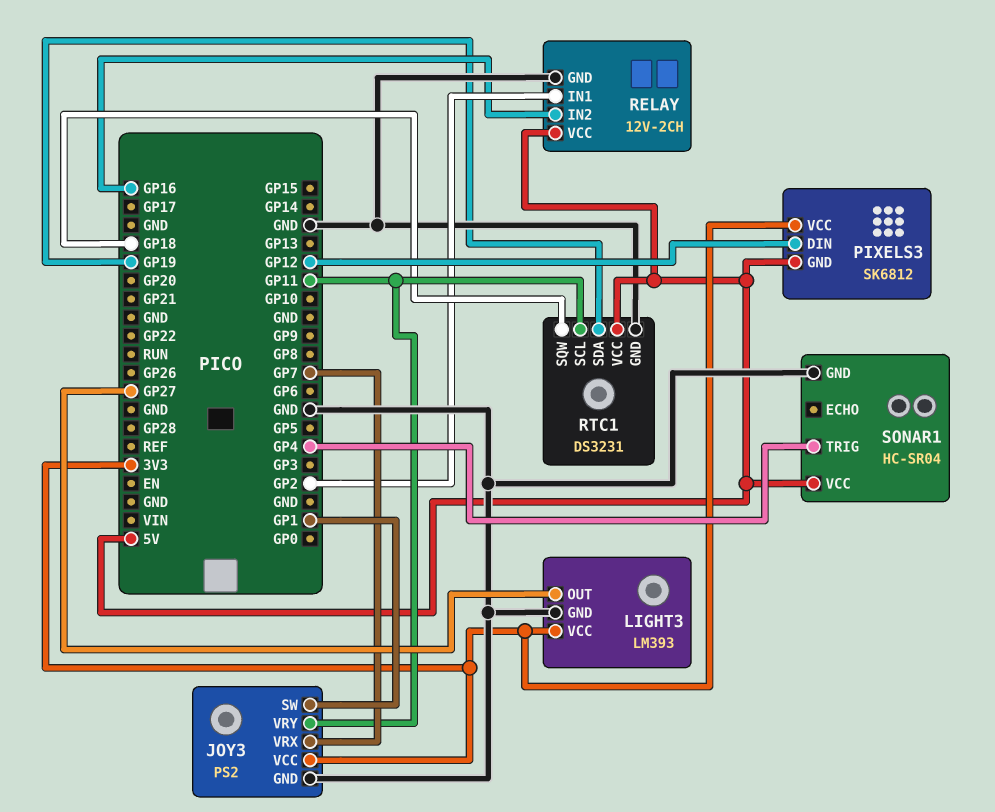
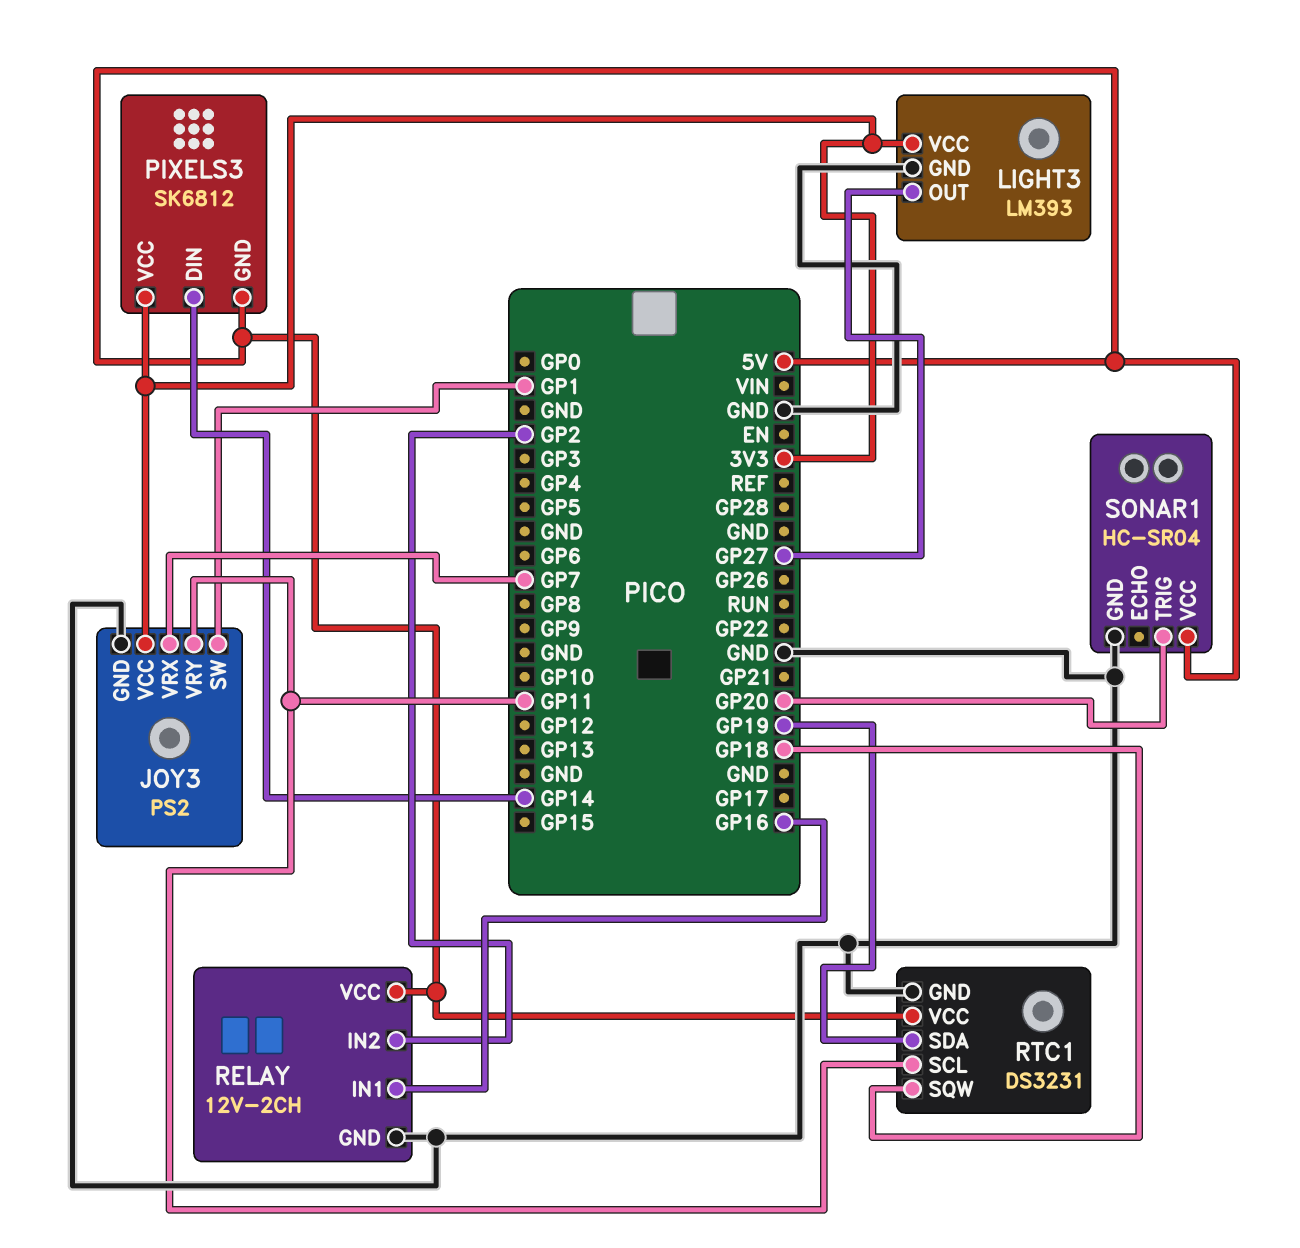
PIXELS3 pin DIN: GP12 -> GP14
RELAY pin IN1: GP2 -> GP16
RELAY pin IN2: GP16 -> GP2
SONAR1 pin TRIG: GP4 -> GP20

